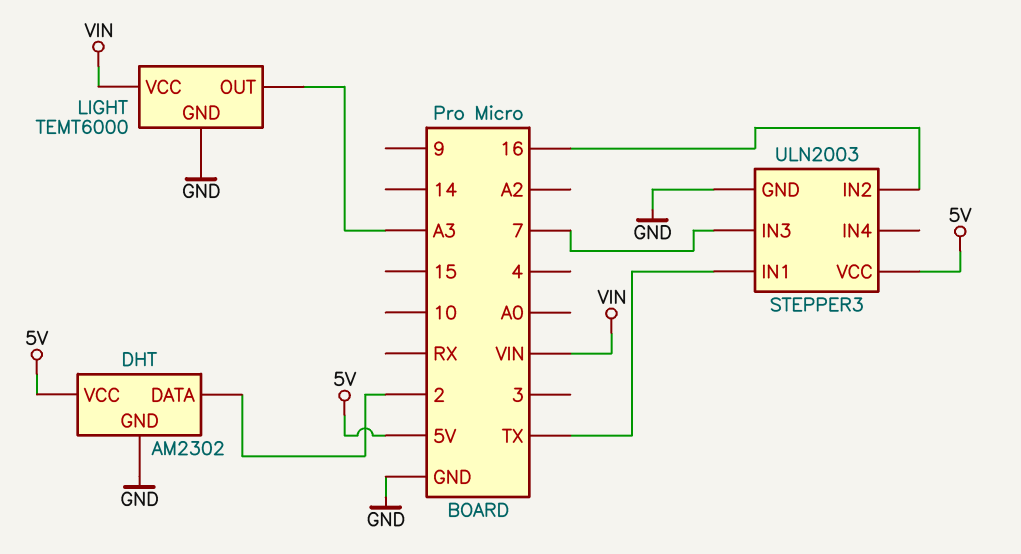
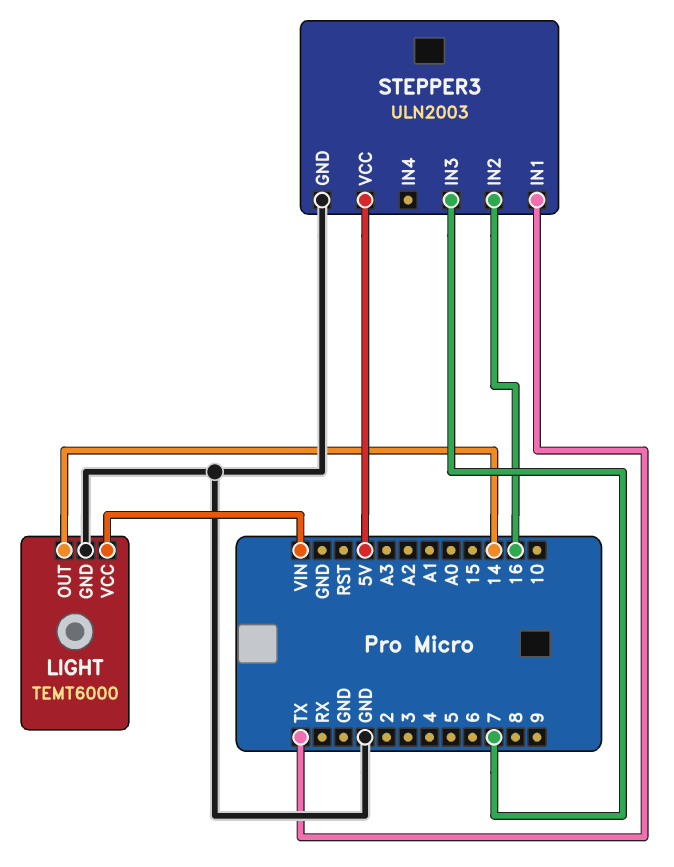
DHT: AM2302 -> none
DHT pin DATA: 2 -> none
DHT pin GND: GND -> none
DHT pin VCC: 5V -> none
LIGHT pin OUT: A3 -> 14

